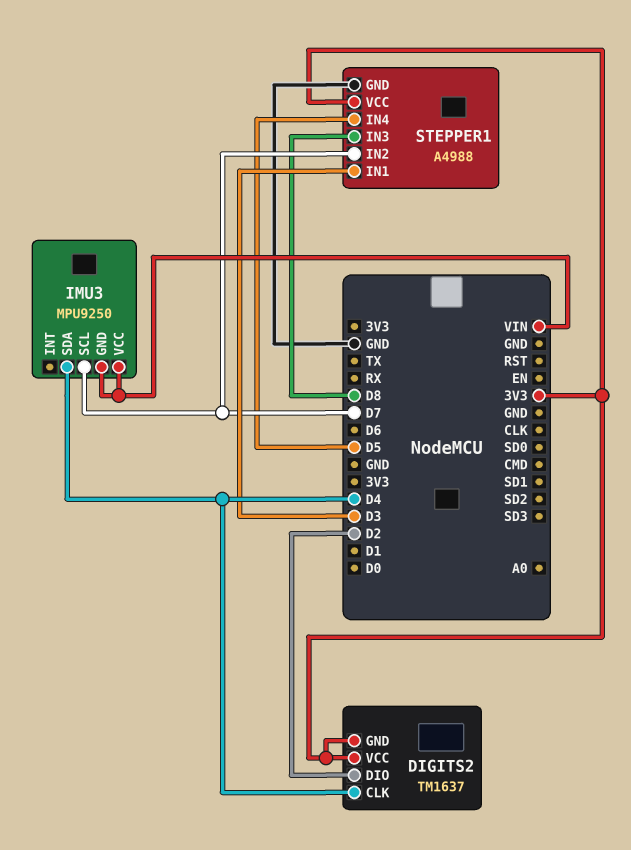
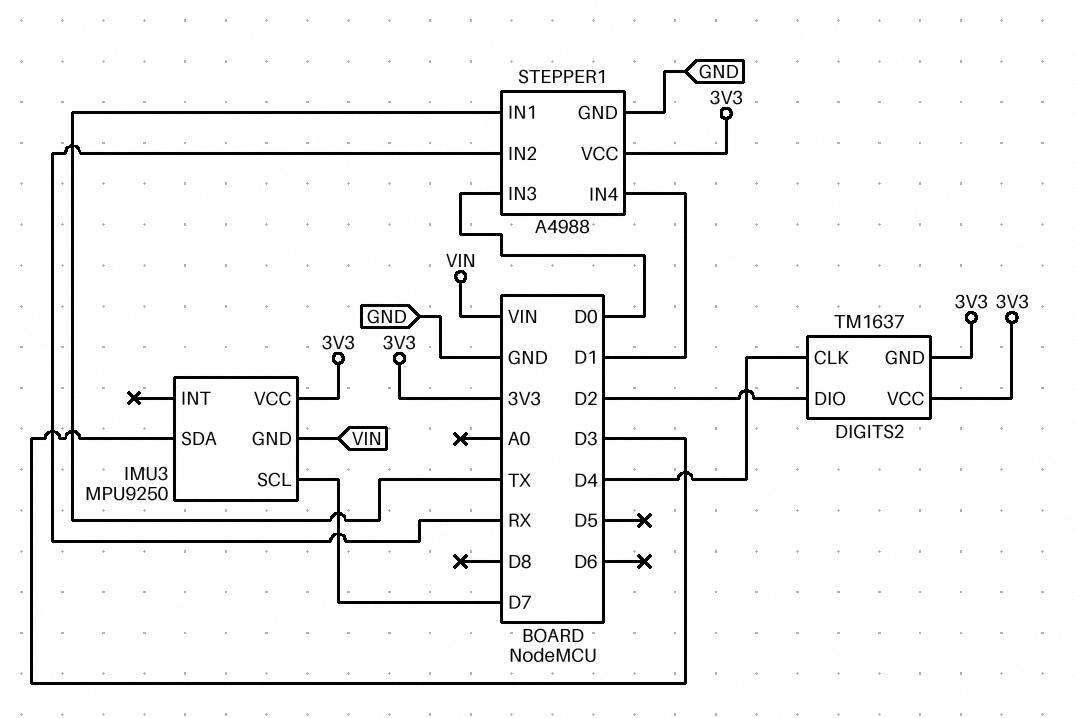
IMU3 pin SDA: D4 -> D3
IMU3 pin VCC: VIN -> 3V3
STEPPER1 pin IN1: D3 -> TX
STEPPER1 pin IN2: D7 -> RX
STEPPER1 pin IN3: D8 -> D0
STEPPER1 pin IN4: D5 -> D1

